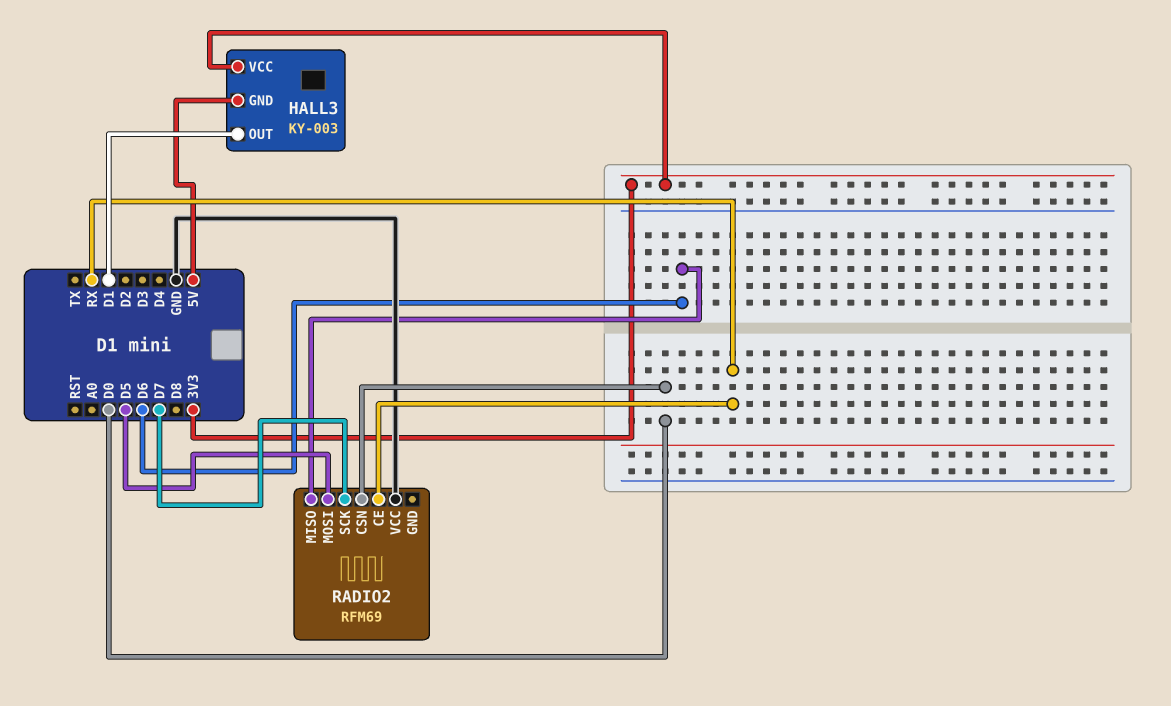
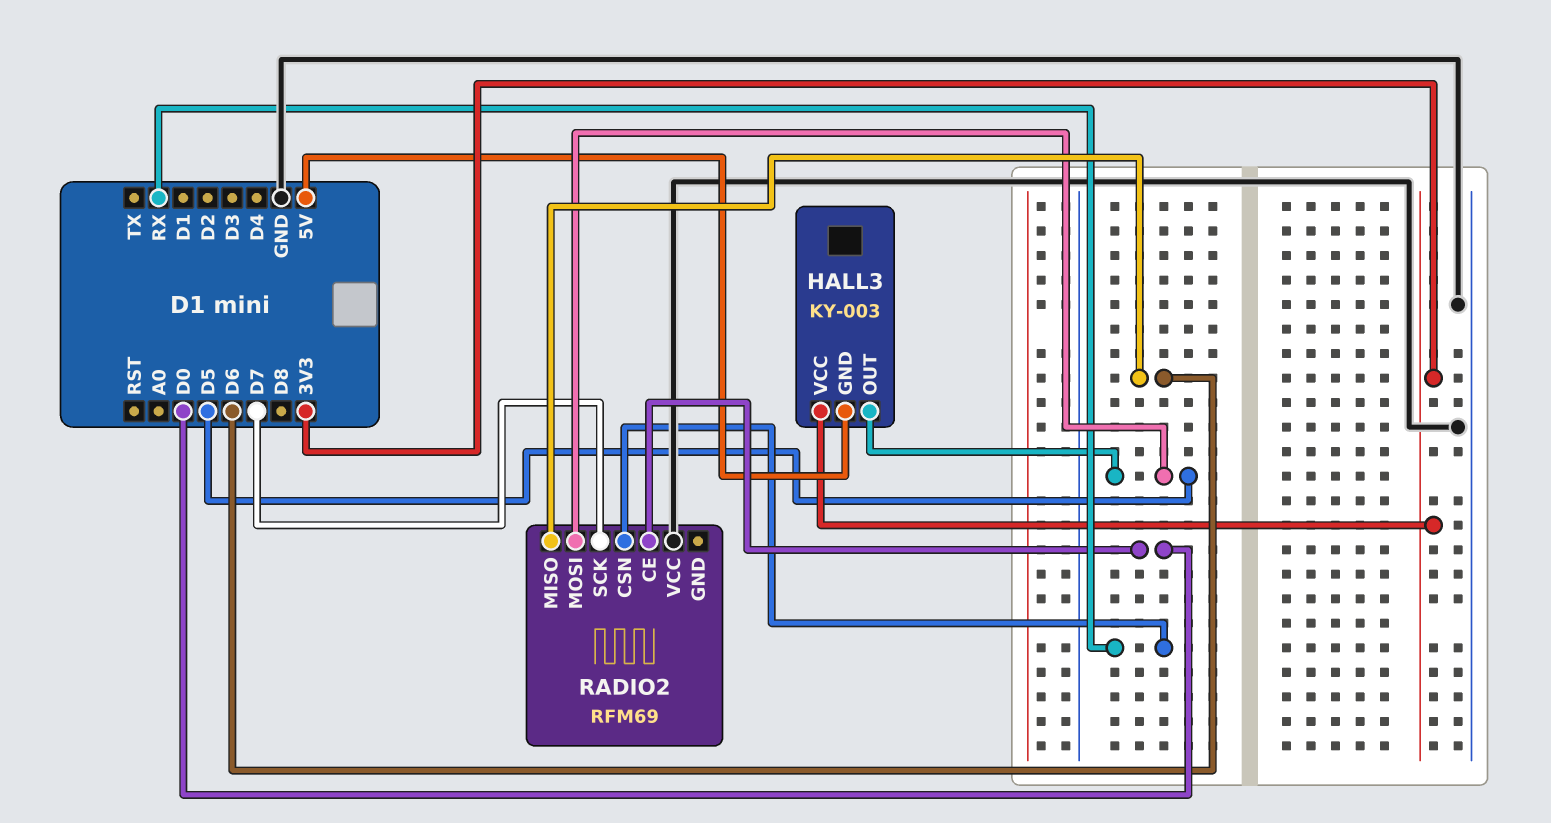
HALL3 pin OUT: D1 -> D5
RADIO2 pin CE: RX -> D0
RADIO2 pin CSN: D0 -> RX

